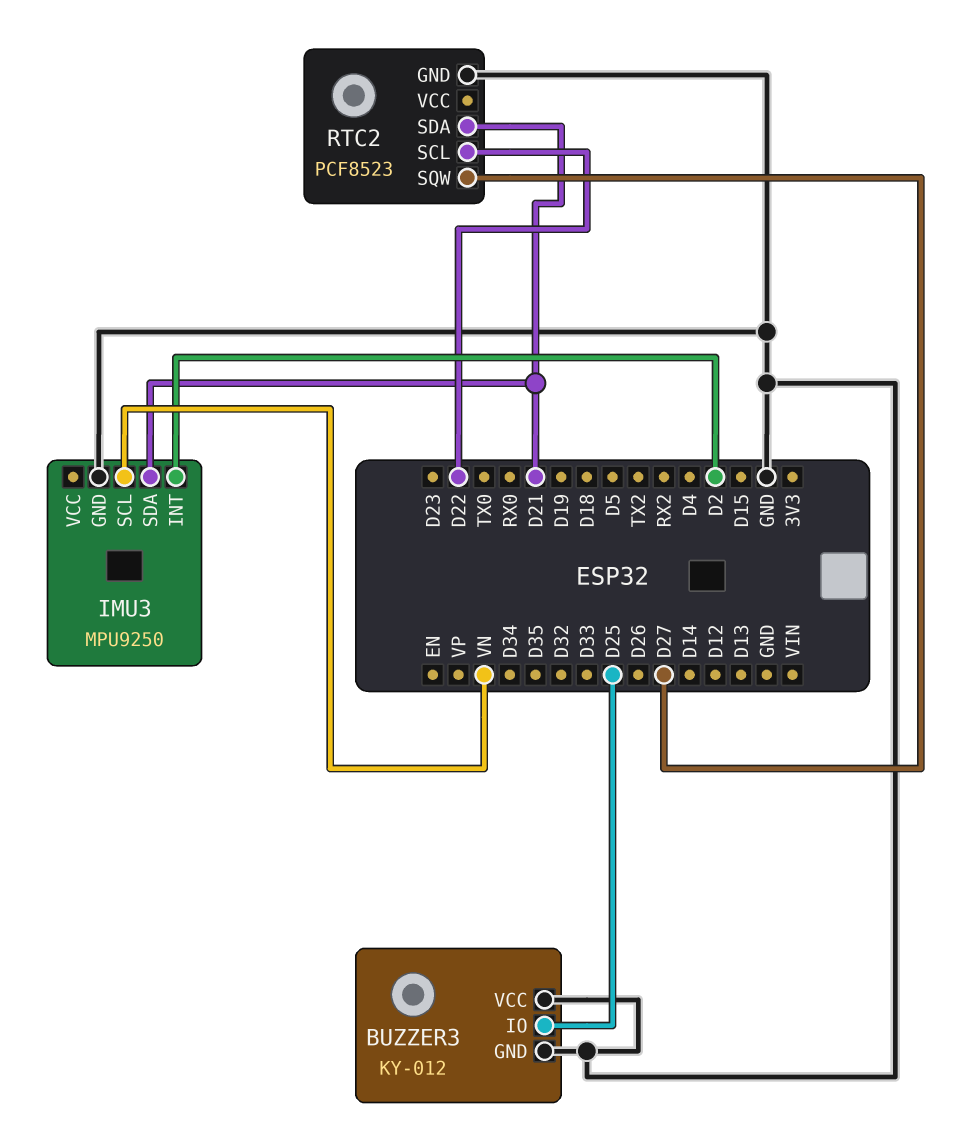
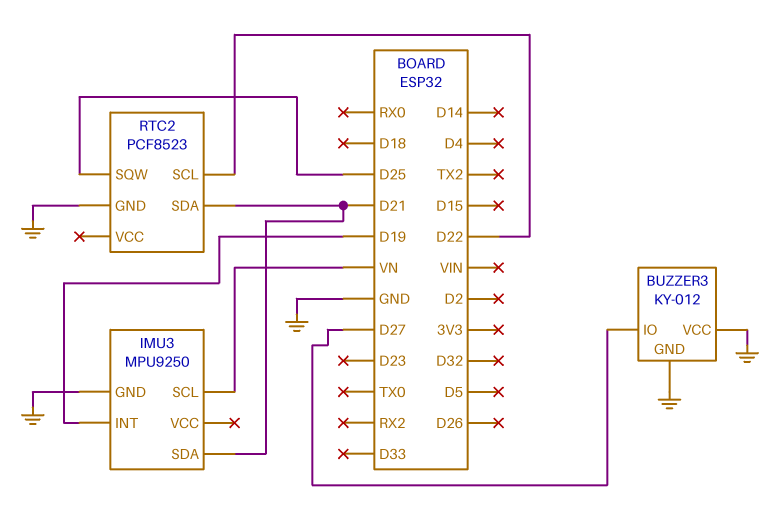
BUZZER3 pin IO: D25 -> D27
IMU3 pin INT: D2 -> D19
RTC2 pin SQW: D27 -> D25

